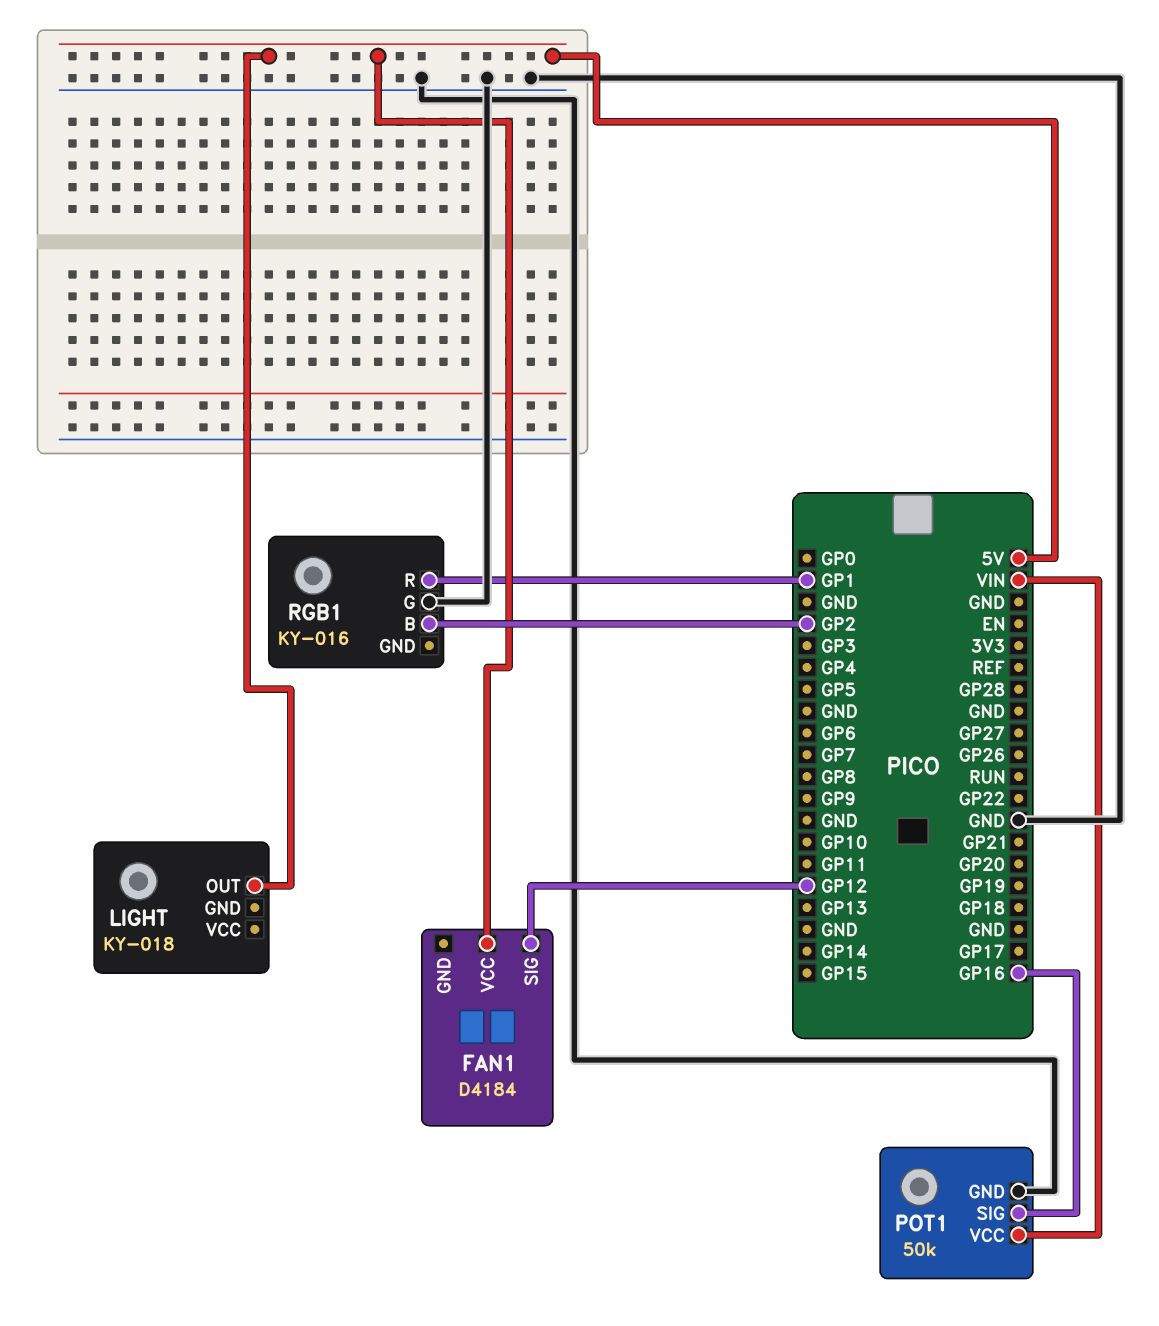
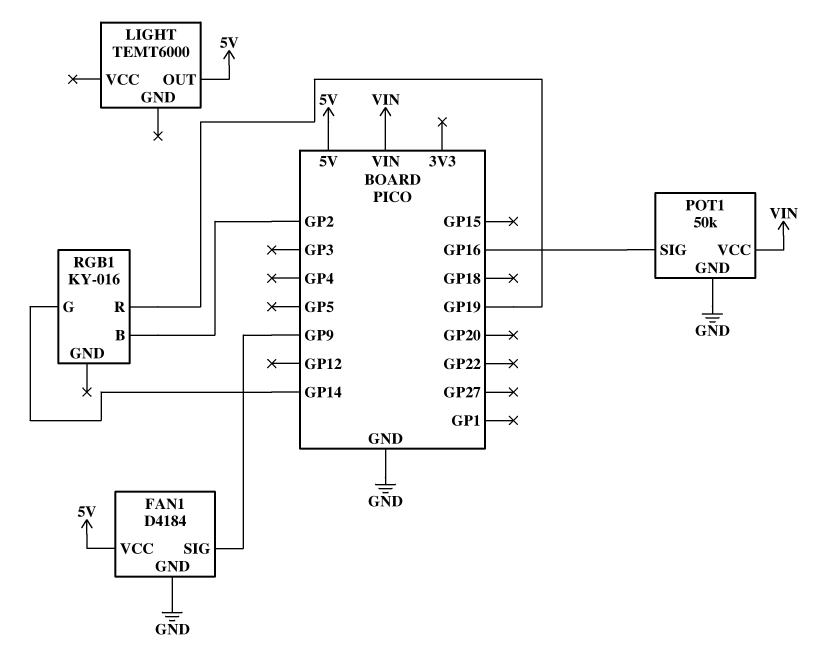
FAN1 pin GND: none -> GND
FAN1 pin SIG: GP12 -> GP9
LIGHT: KY-018 -> TEMT6000
RGB1 pin G: GND -> GP14
RGB1 pin R: GP1 -> GP19

